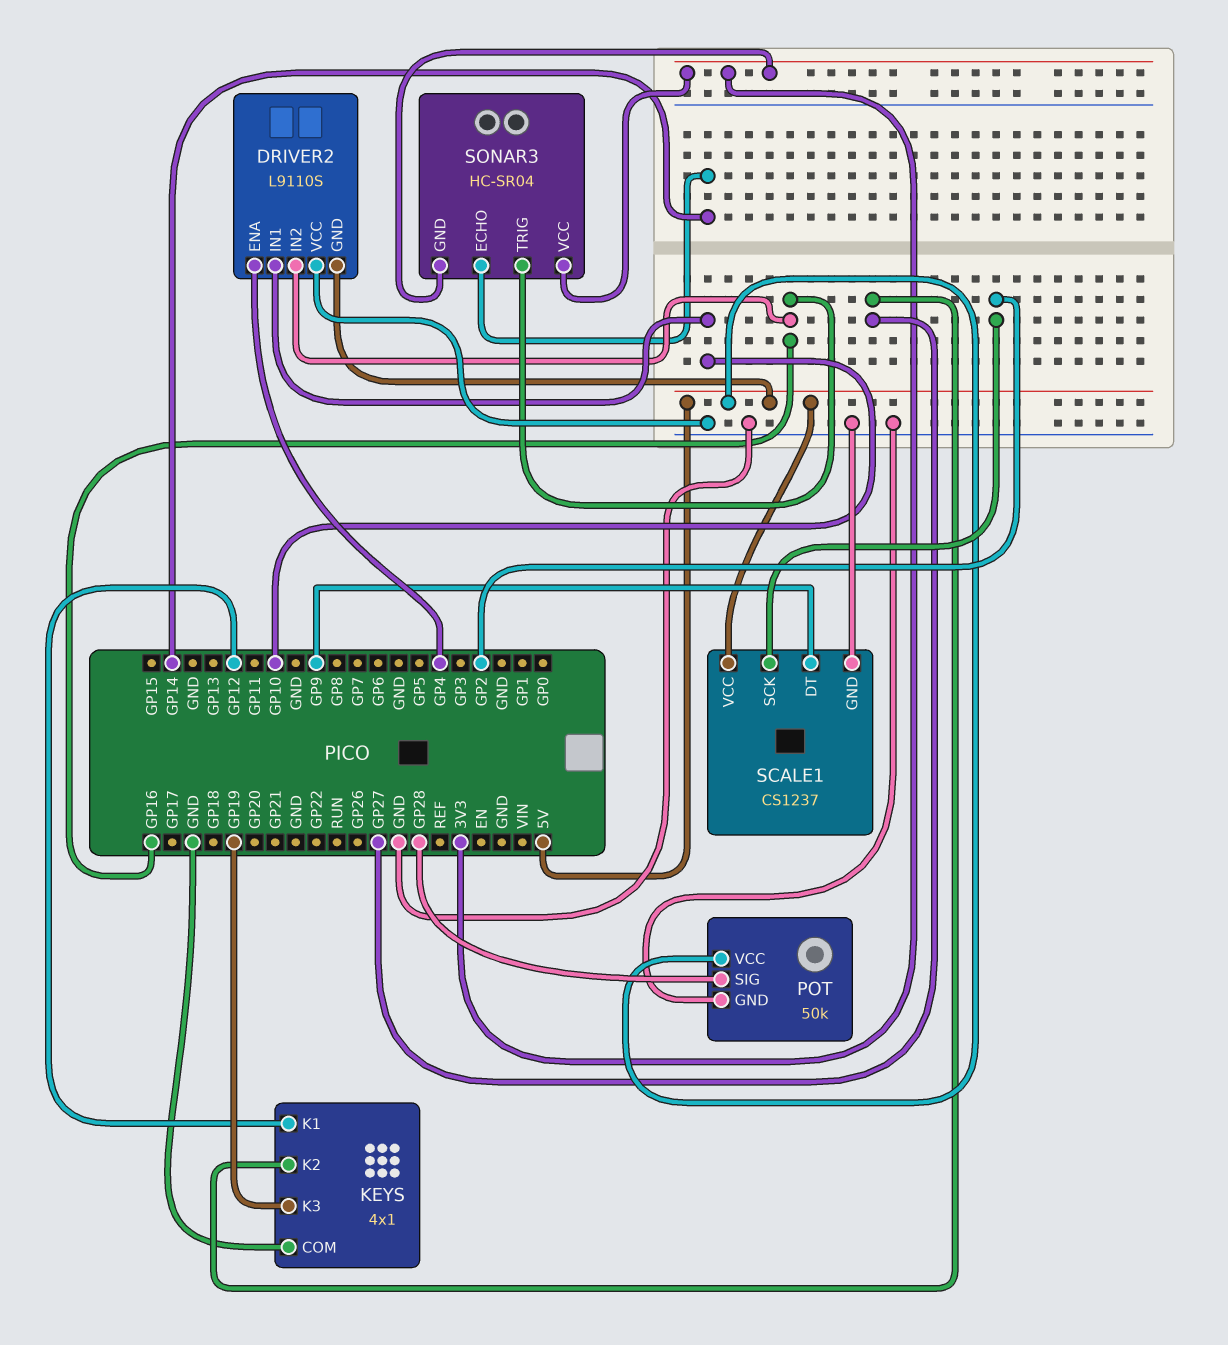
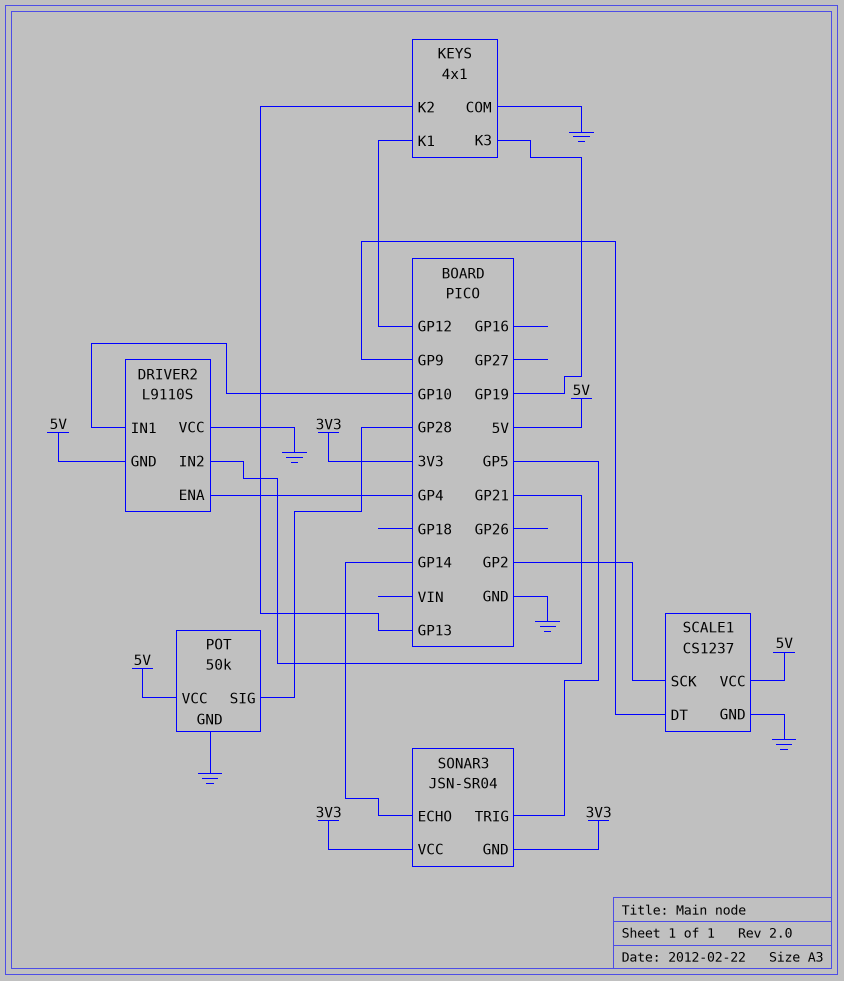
DRIVER2 pin IN2: GP16 -> GP21
KEYS pin K2: GP27 -> GP13
SONAR3: HC-SR04 -> JSN-SR04
SONAR3 pin TRIG: GP16 -> GP5

